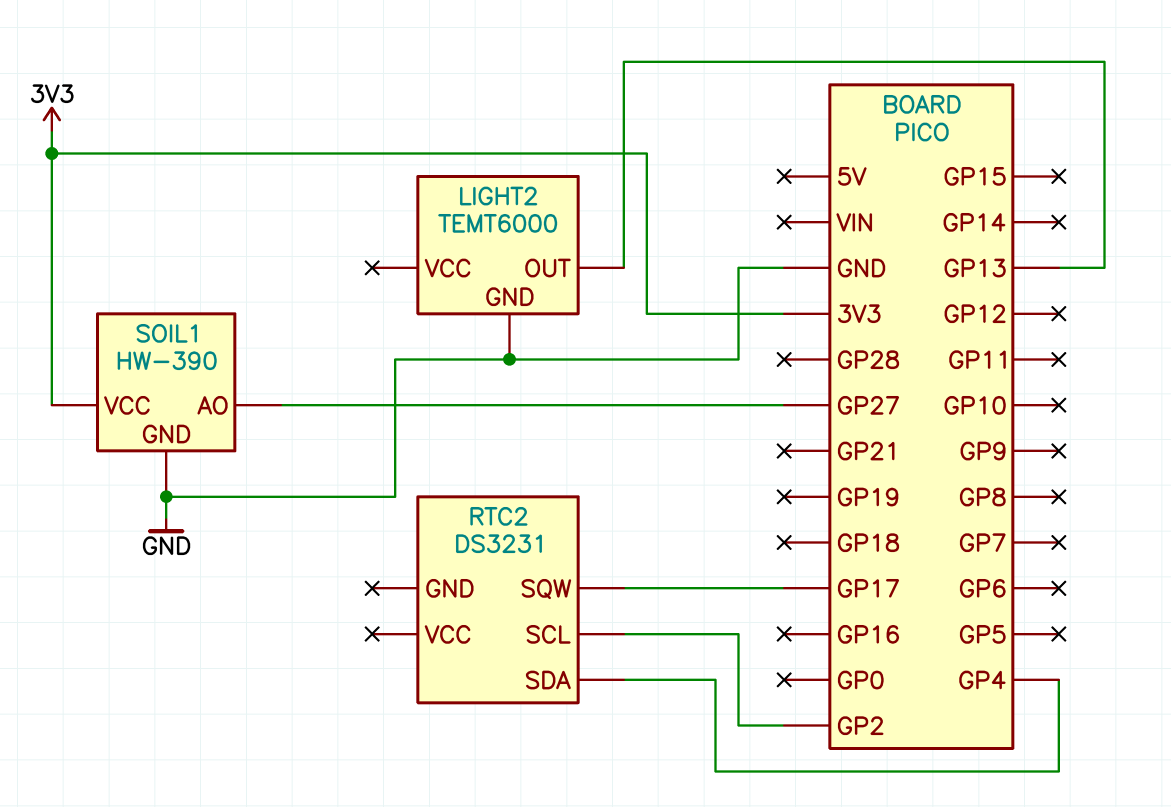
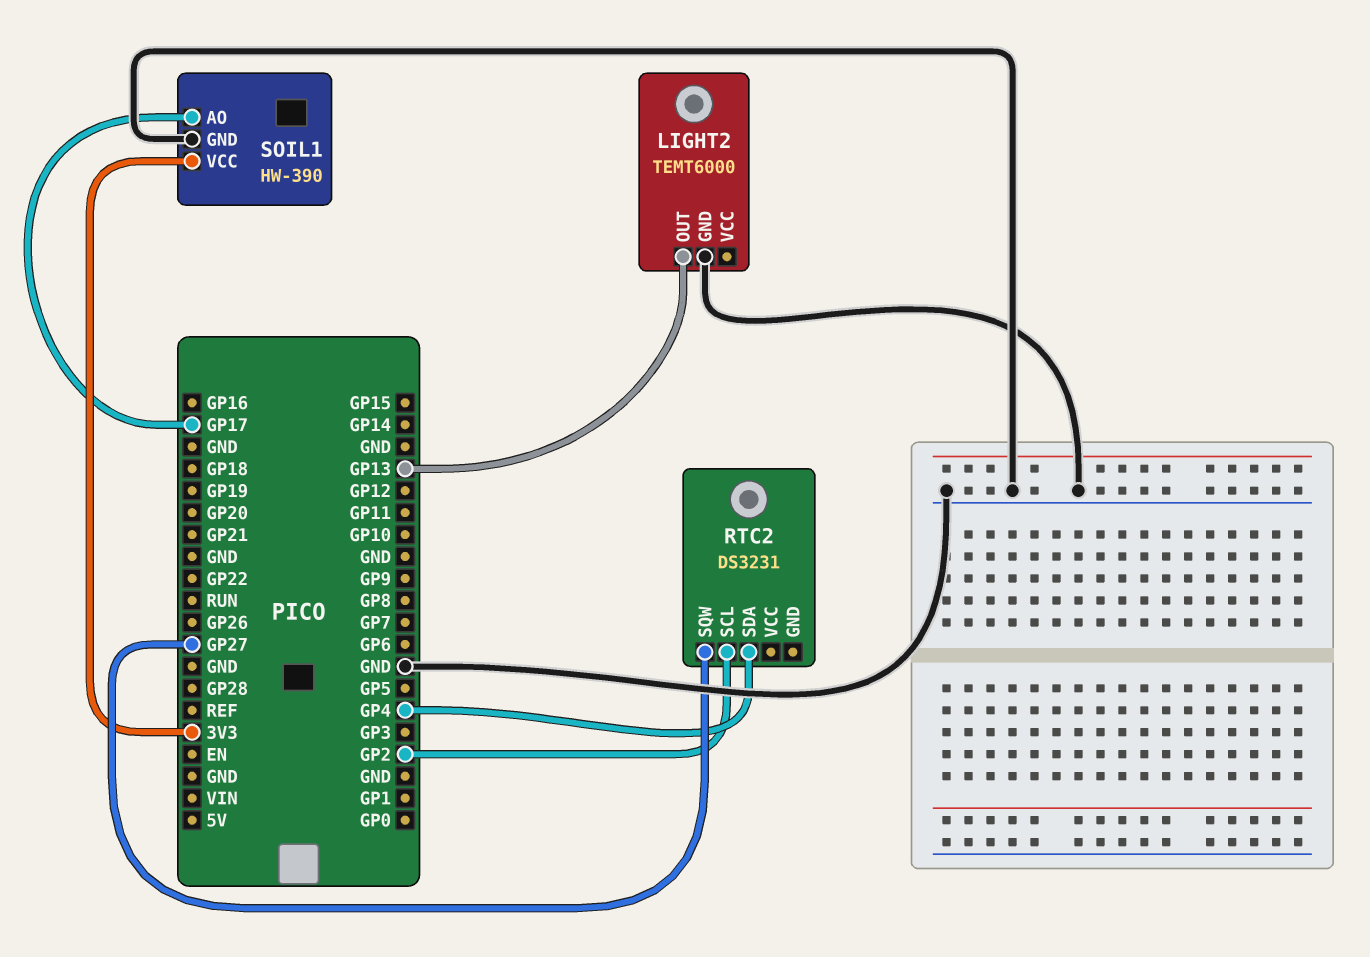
RTC2 pin SQW: GP17 -> GP27
SOIL1 pin AO: GP27 -> GP17

